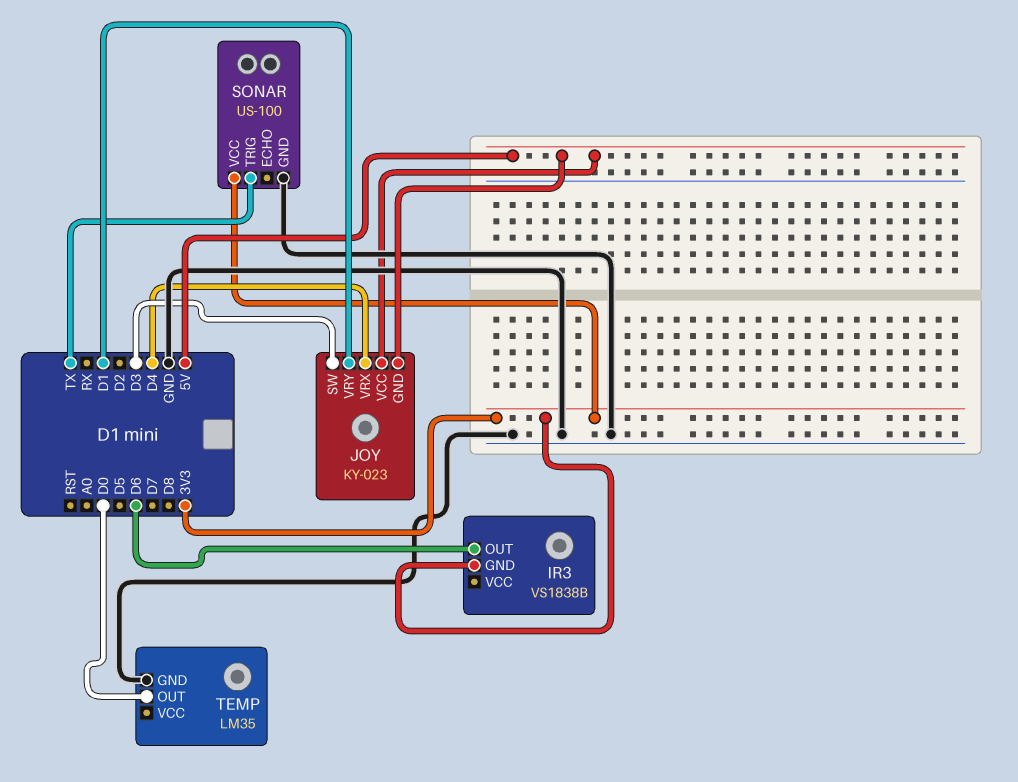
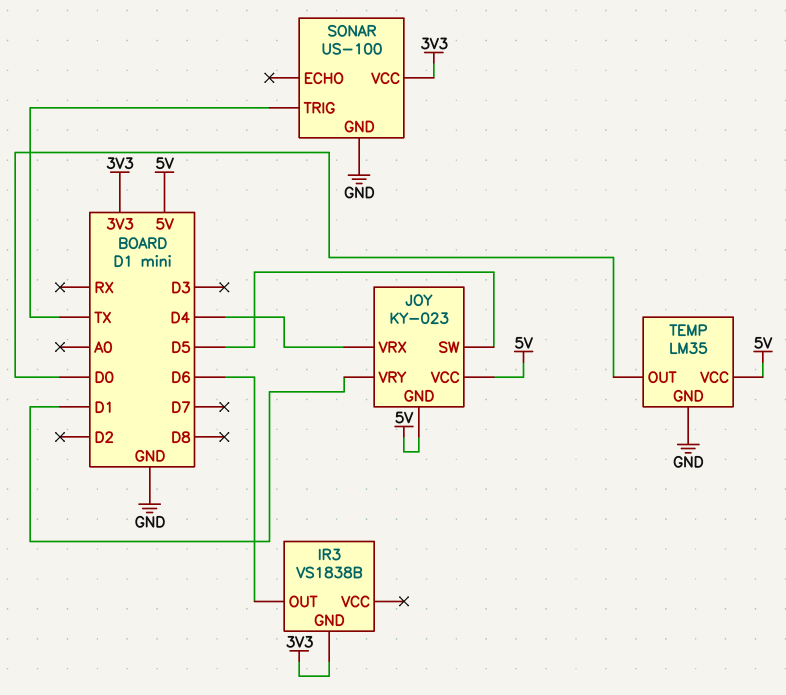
JOY pin SW: D3 -> D5
TEMP pin VCC: none -> 5V

